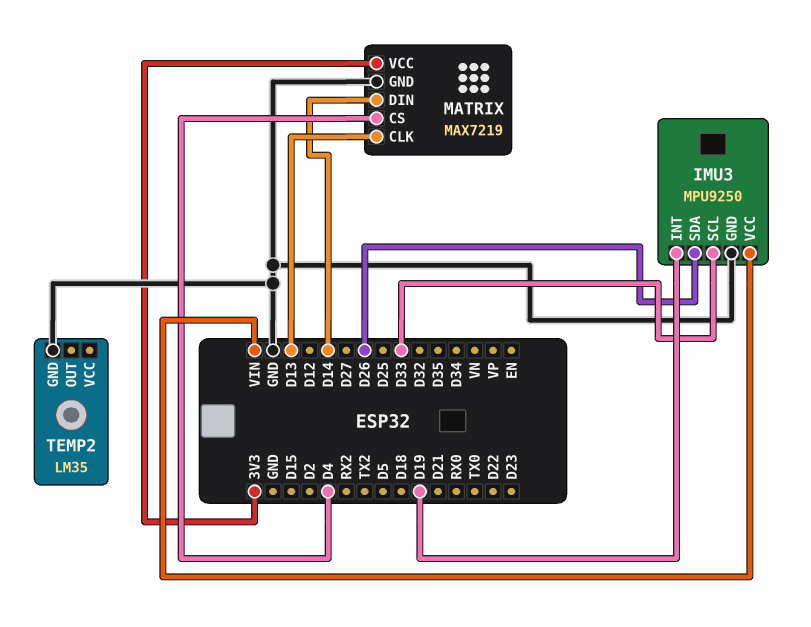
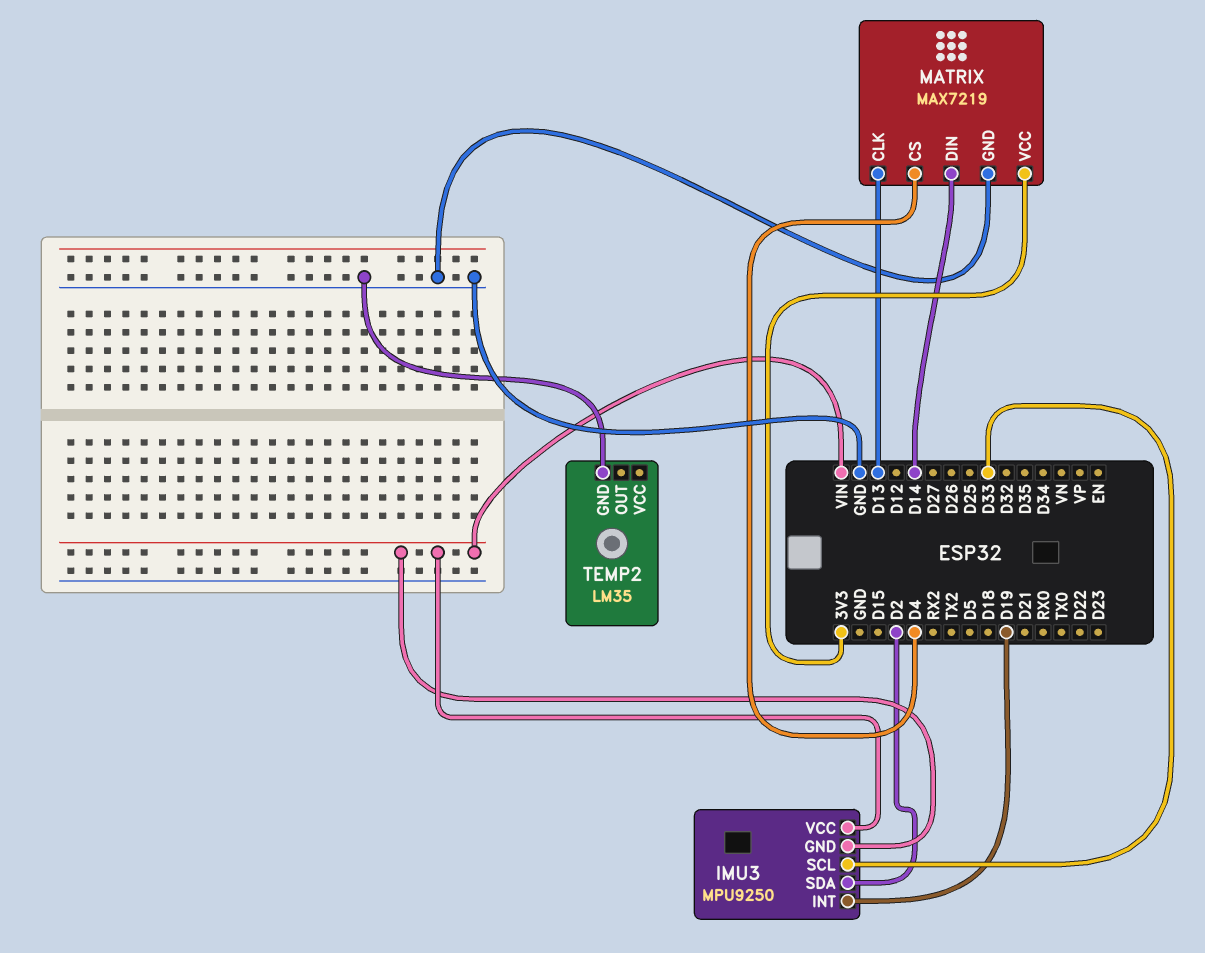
IMU3 pin GND: GND -> VIN
IMU3 pin SDA: D26 -> D2

